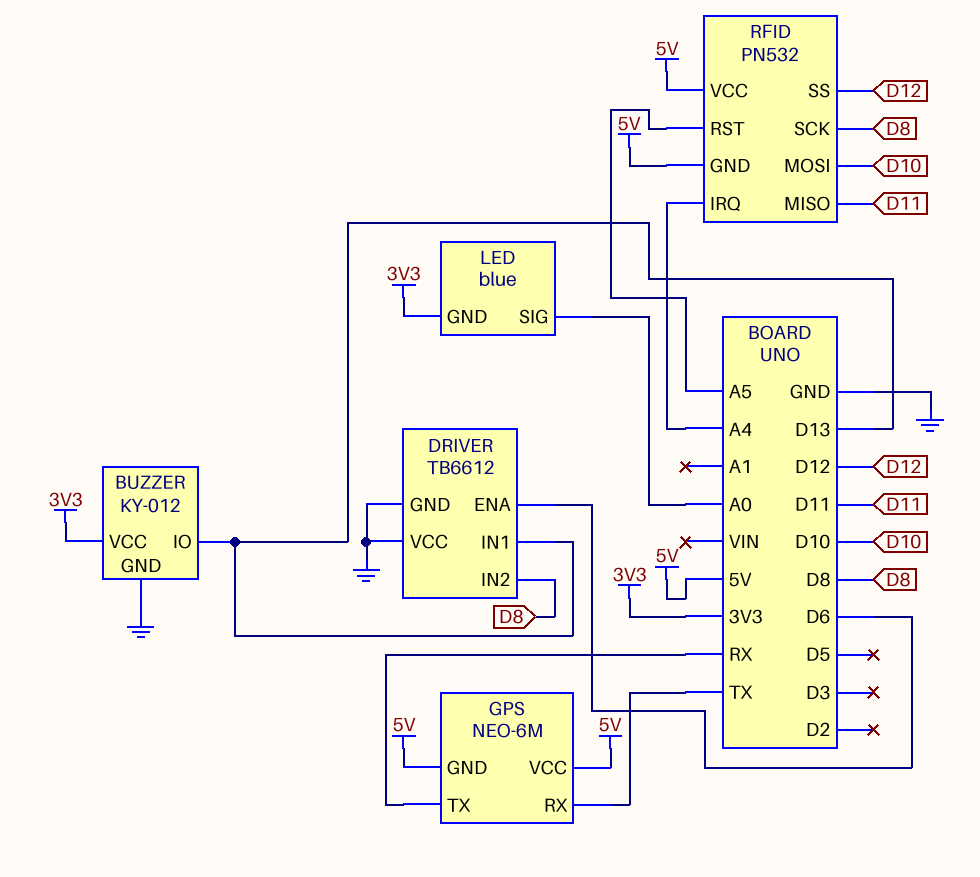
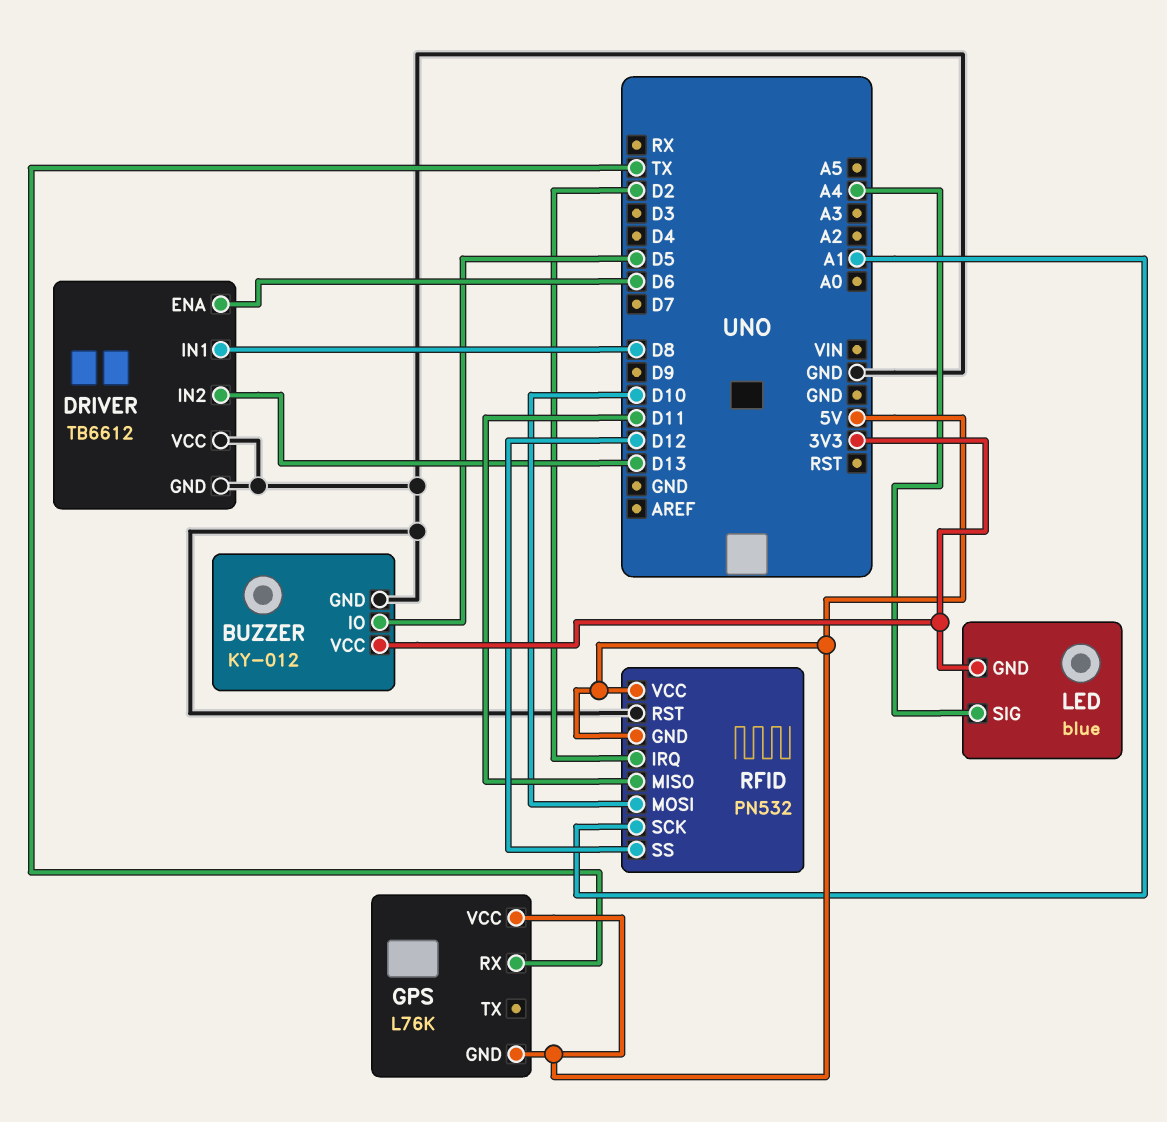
BUZZER pin IO: D13 -> D5
DRIVER pin IN1: D13 -> D8
DRIVER pin IN2: D8 -> D13
GPS: NEO-6M -> L76K
GPS pin TX: RX -> none
LED pin SIG: A0 -> A4
RFID pin IRQ: A4 -> D2
RFID pin RST: A5 -> GND
RFID pin SCK: D8 -> A1

